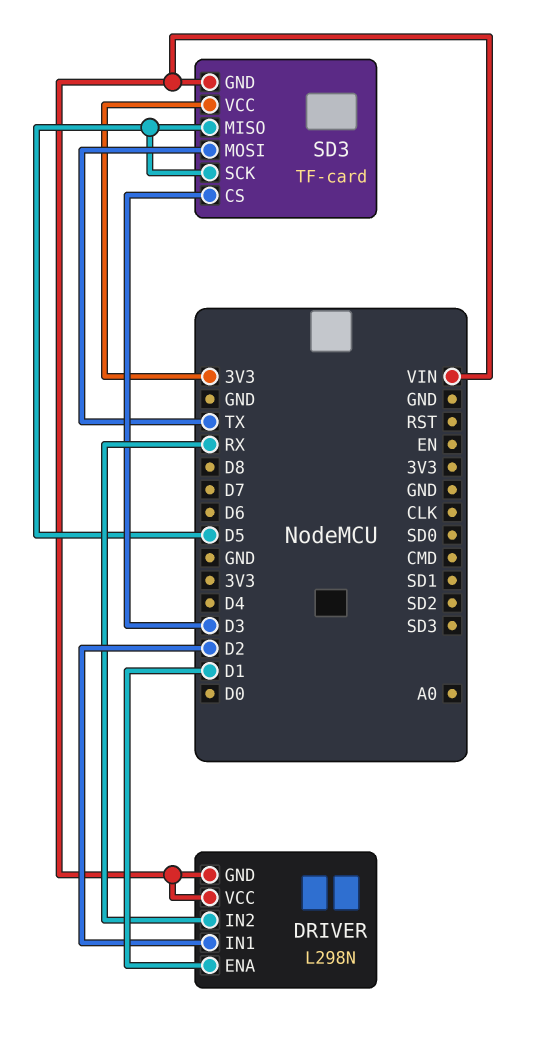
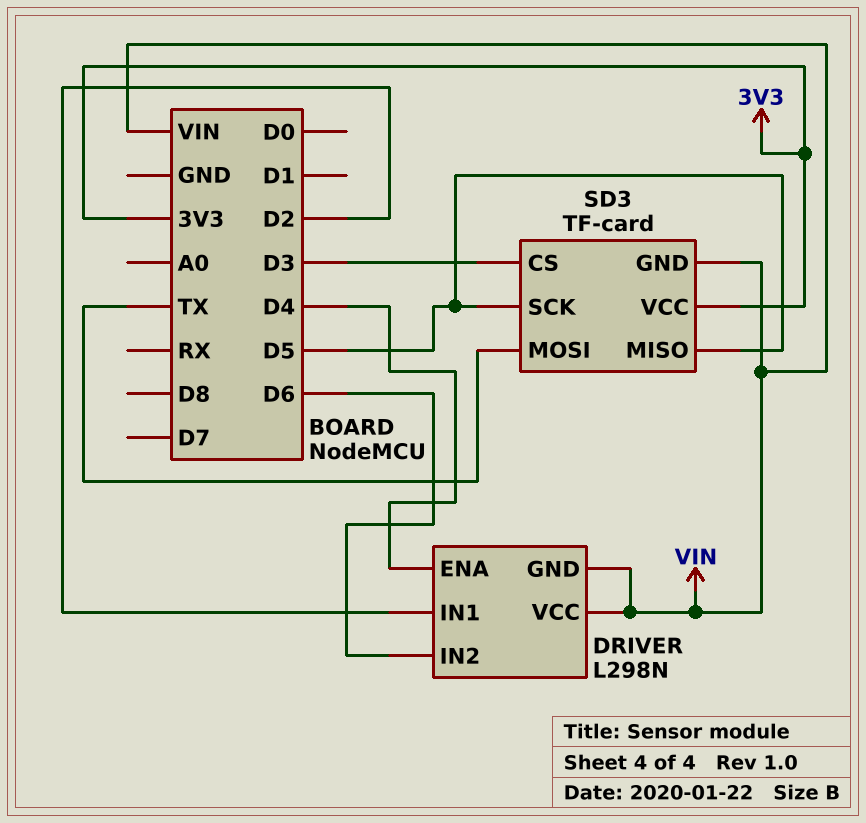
DRIVER pin ENA: D1 -> D4
DRIVER pin IN2: RX -> D6

